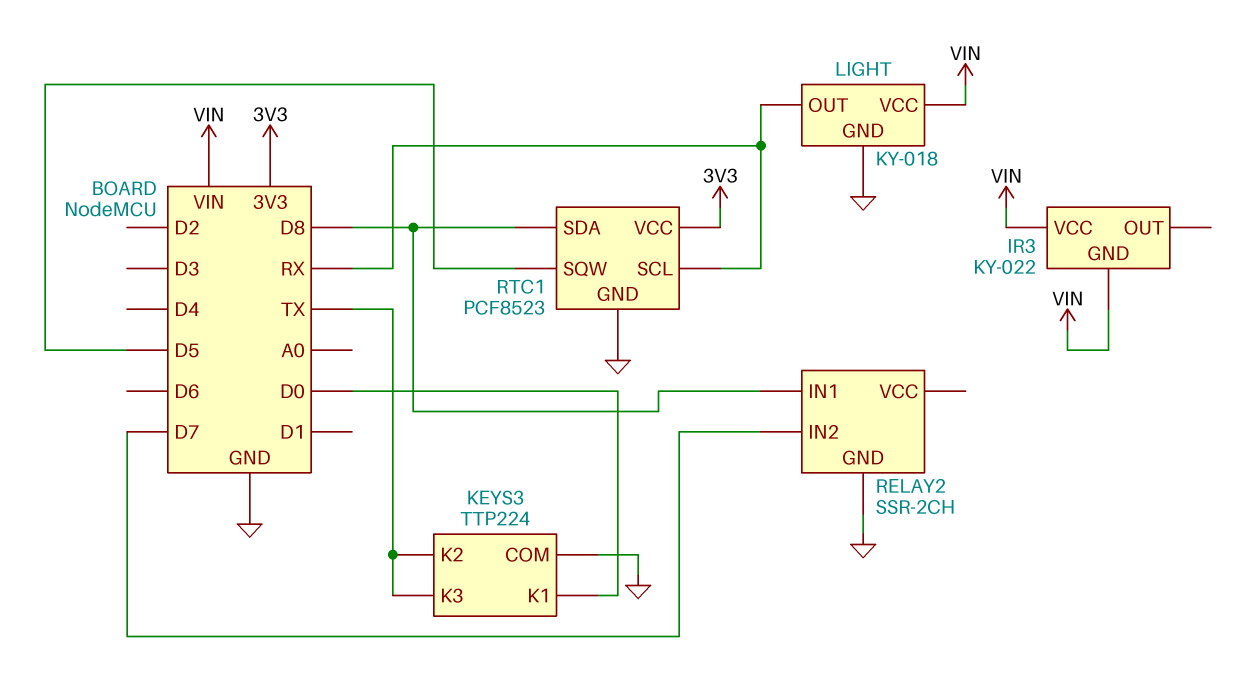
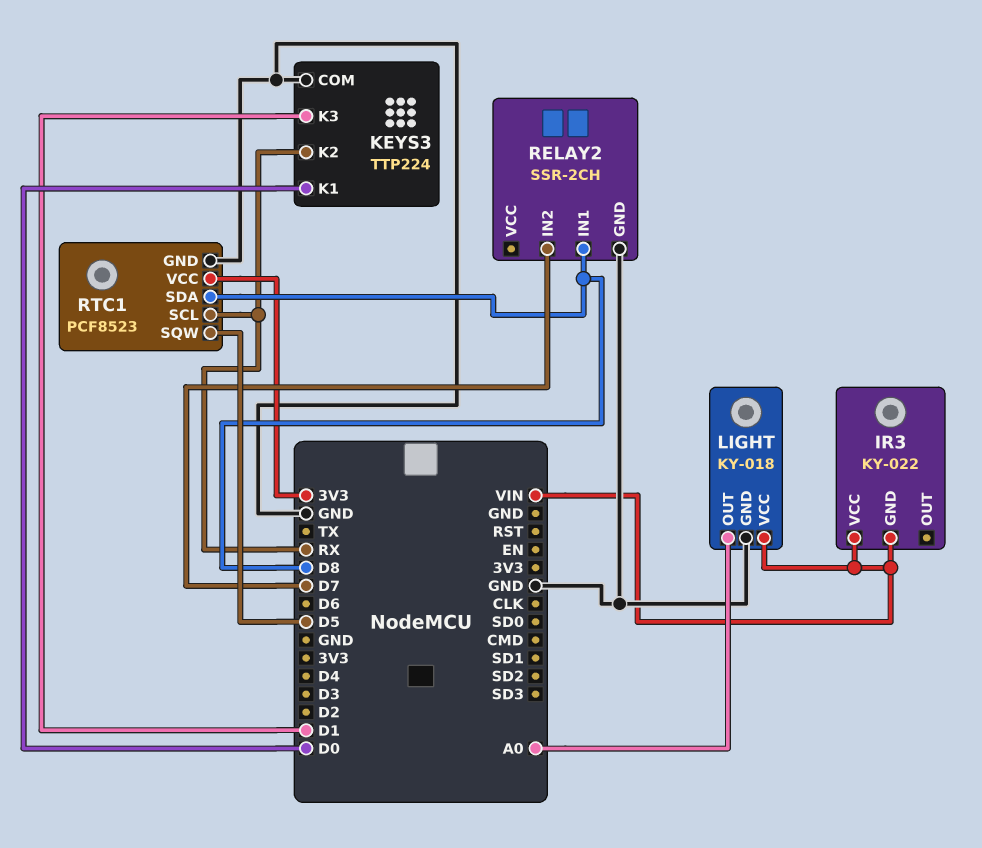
KEYS3 pin K2: TX -> RX
KEYS3 pin K3: TX -> D1
LIGHT pin OUT: RX -> A0

